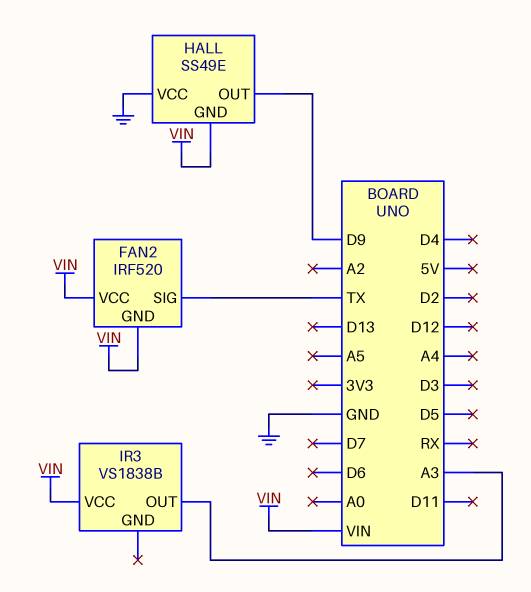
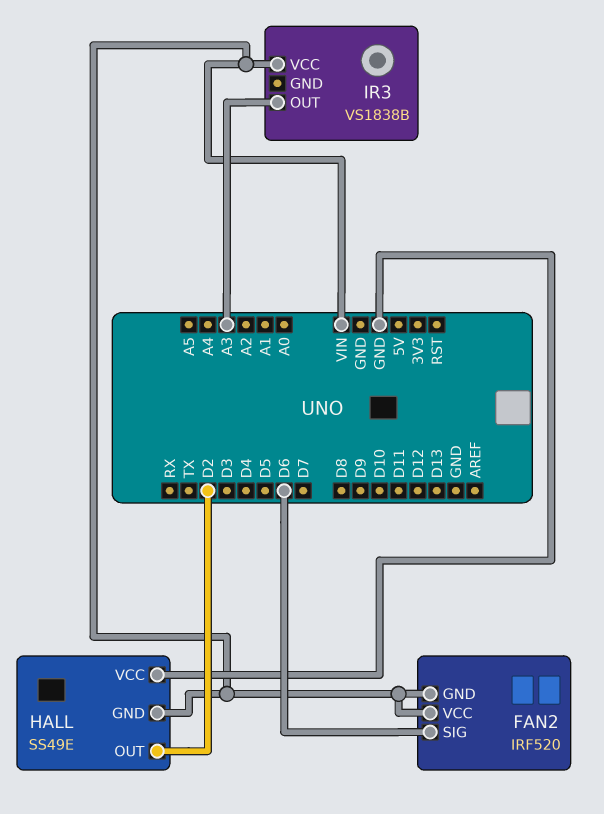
FAN2 pin SIG: TX -> D6
HALL pin OUT: D9 -> D2

